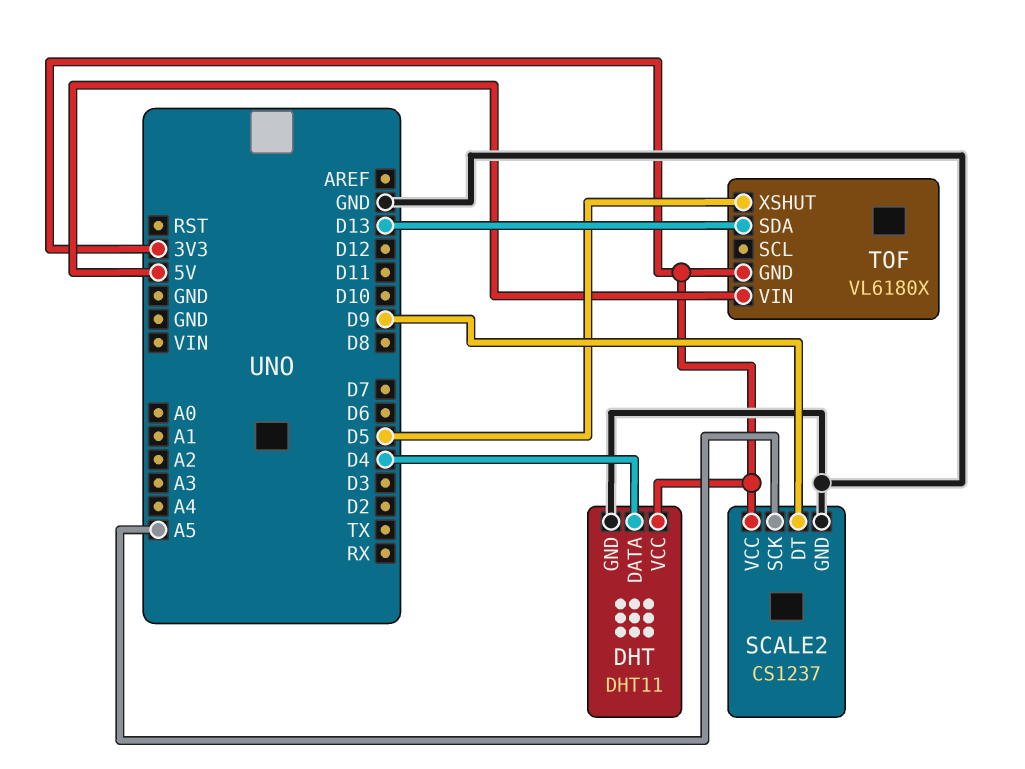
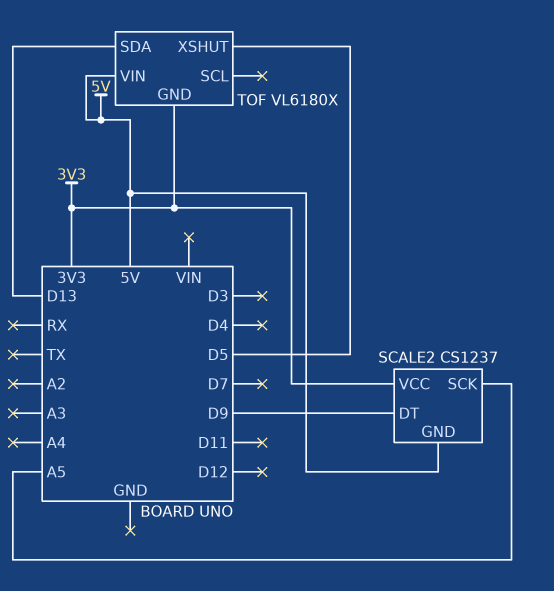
DHT: DHT11 -> none
DHT pin DATA: D4 -> none
DHT pin GND: GND -> none
DHT pin VCC: 3V3 -> none
SCALE2 pin GND: GND -> 5V

